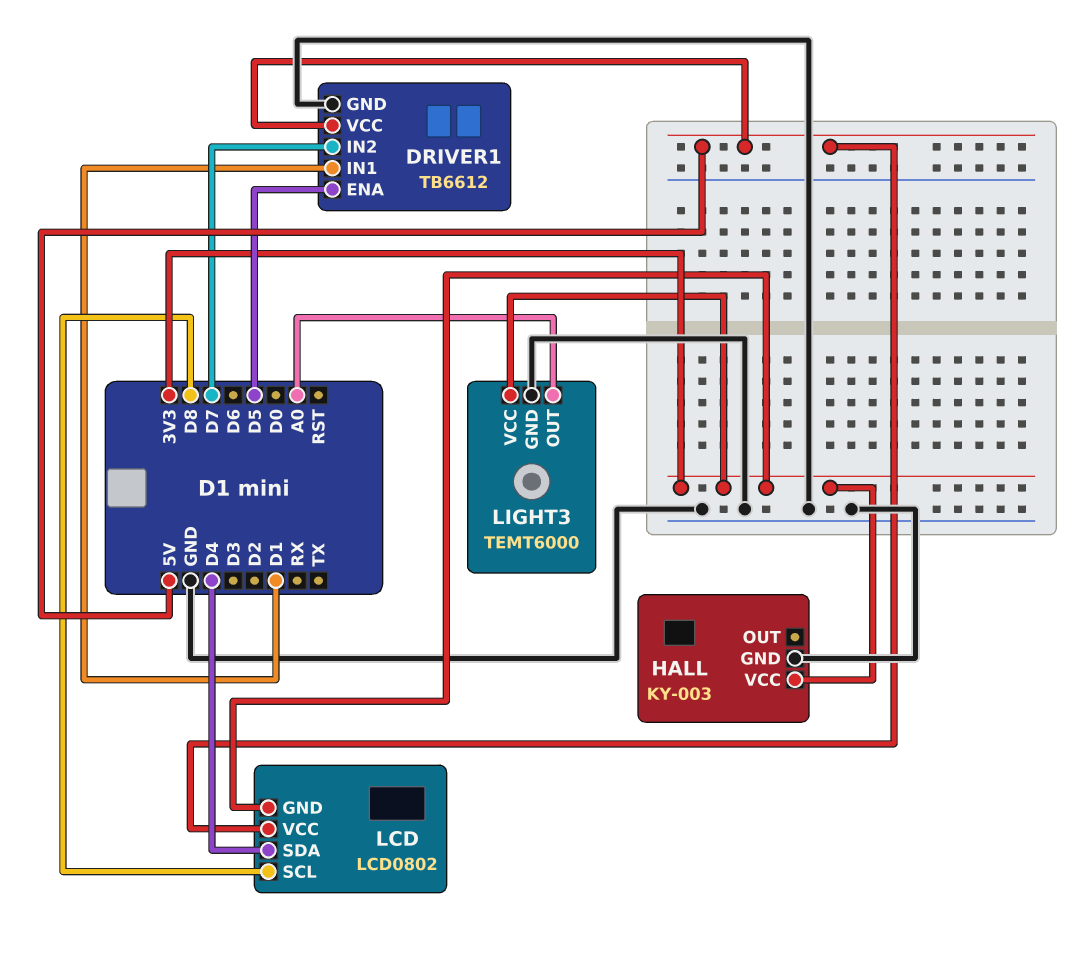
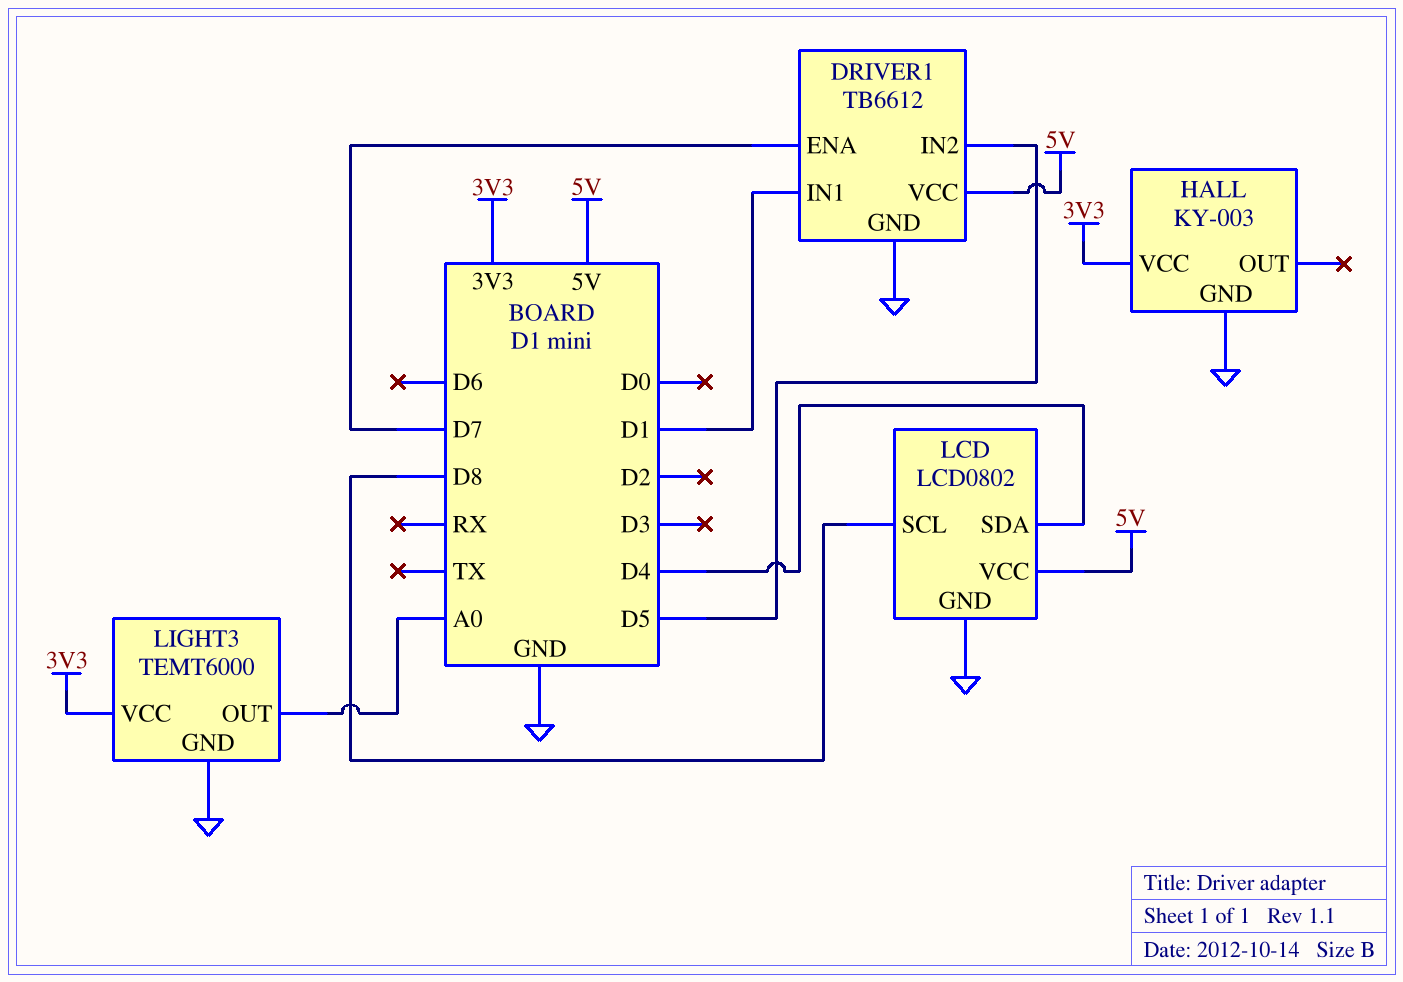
DRIVER1 pin ENA: D5 -> D7
DRIVER1 pin IN2: D7 -> D5
LCD pin GND: 3V3 -> GND

